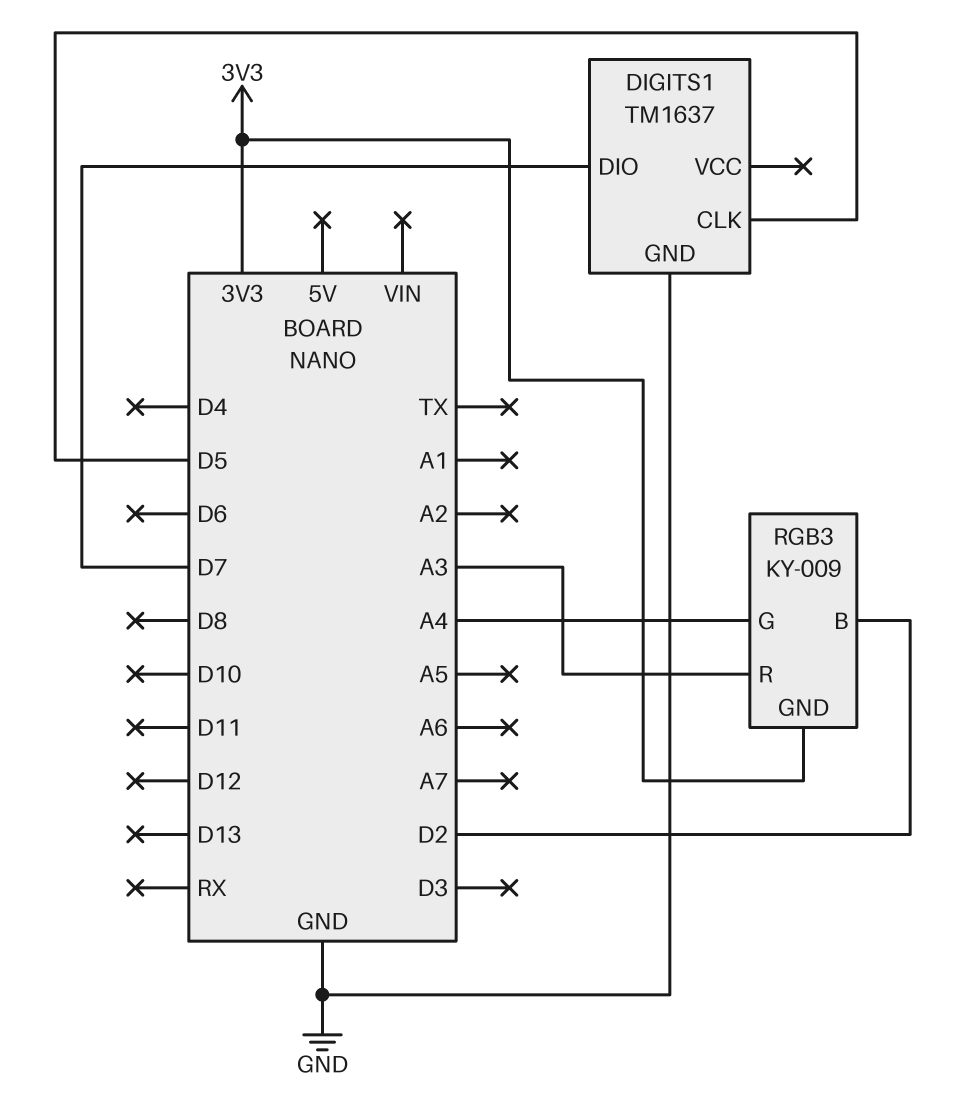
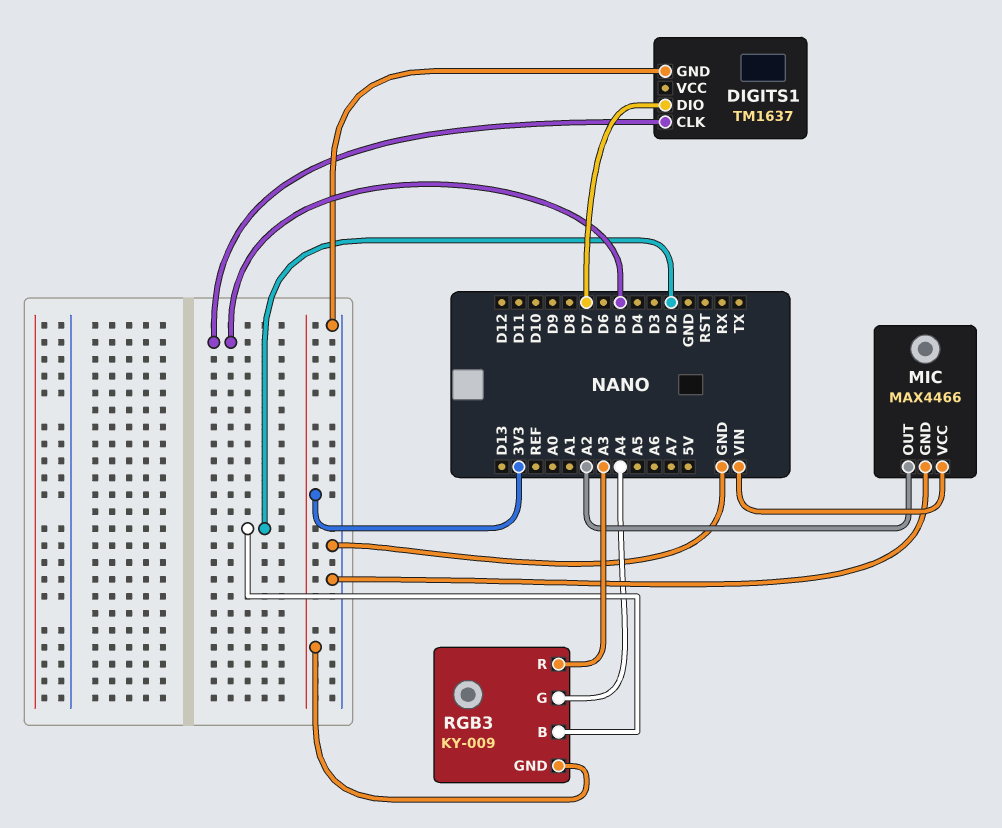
MIC: none -> MAX4466
MIC pin GND: none -> GND
MIC pin OUT: none -> A2
MIC pin VCC: none -> VIN

